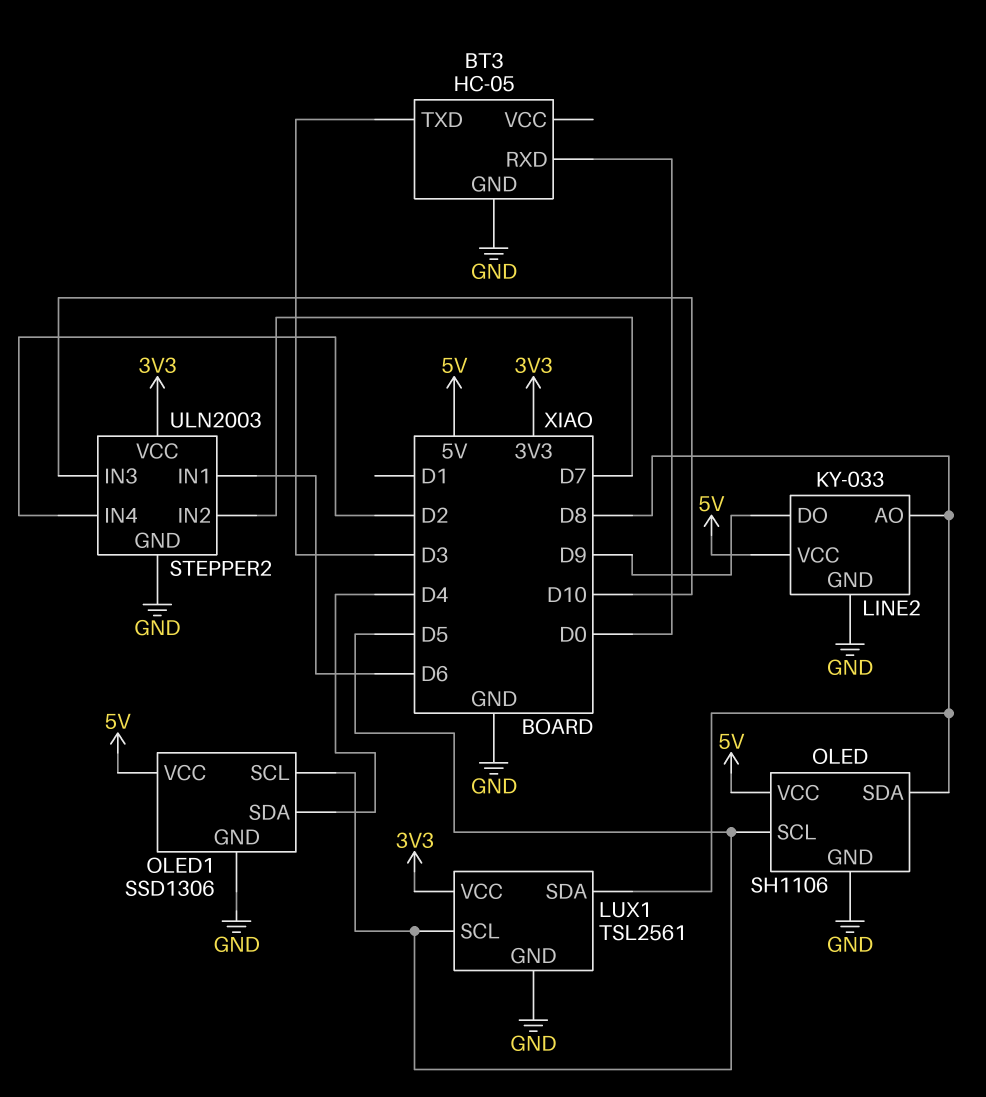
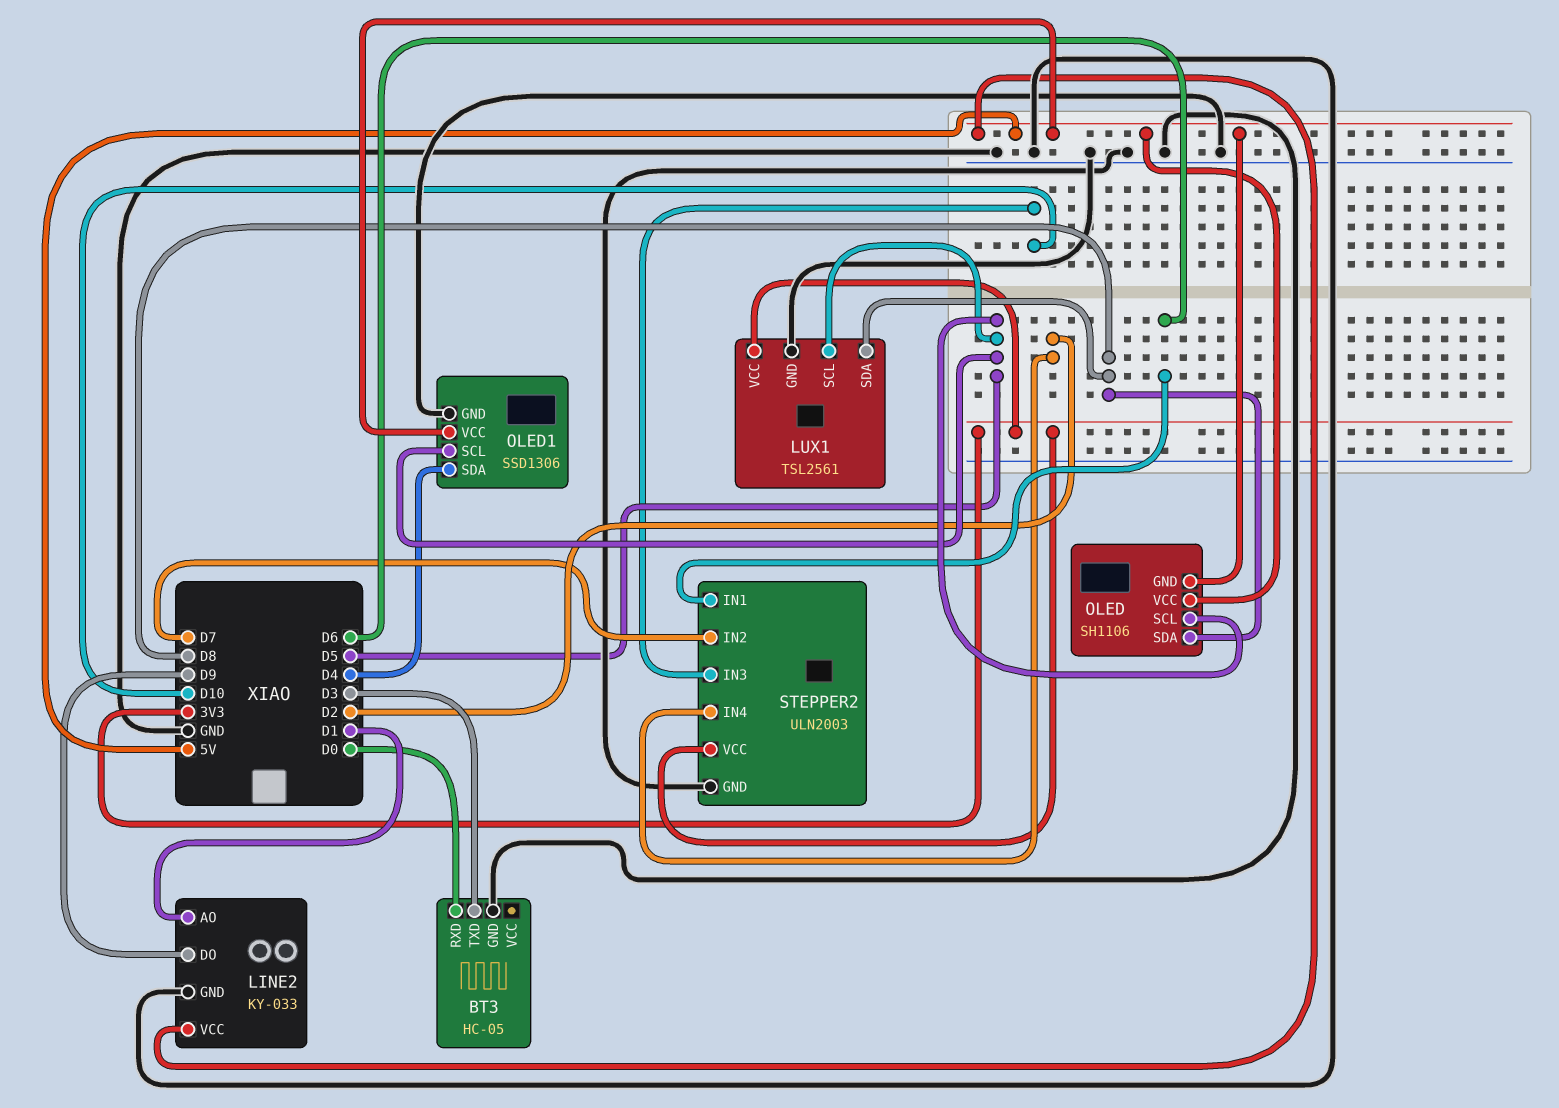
LINE2 pin AO: D8 -> D1
OLED pin GND: GND -> 5V

